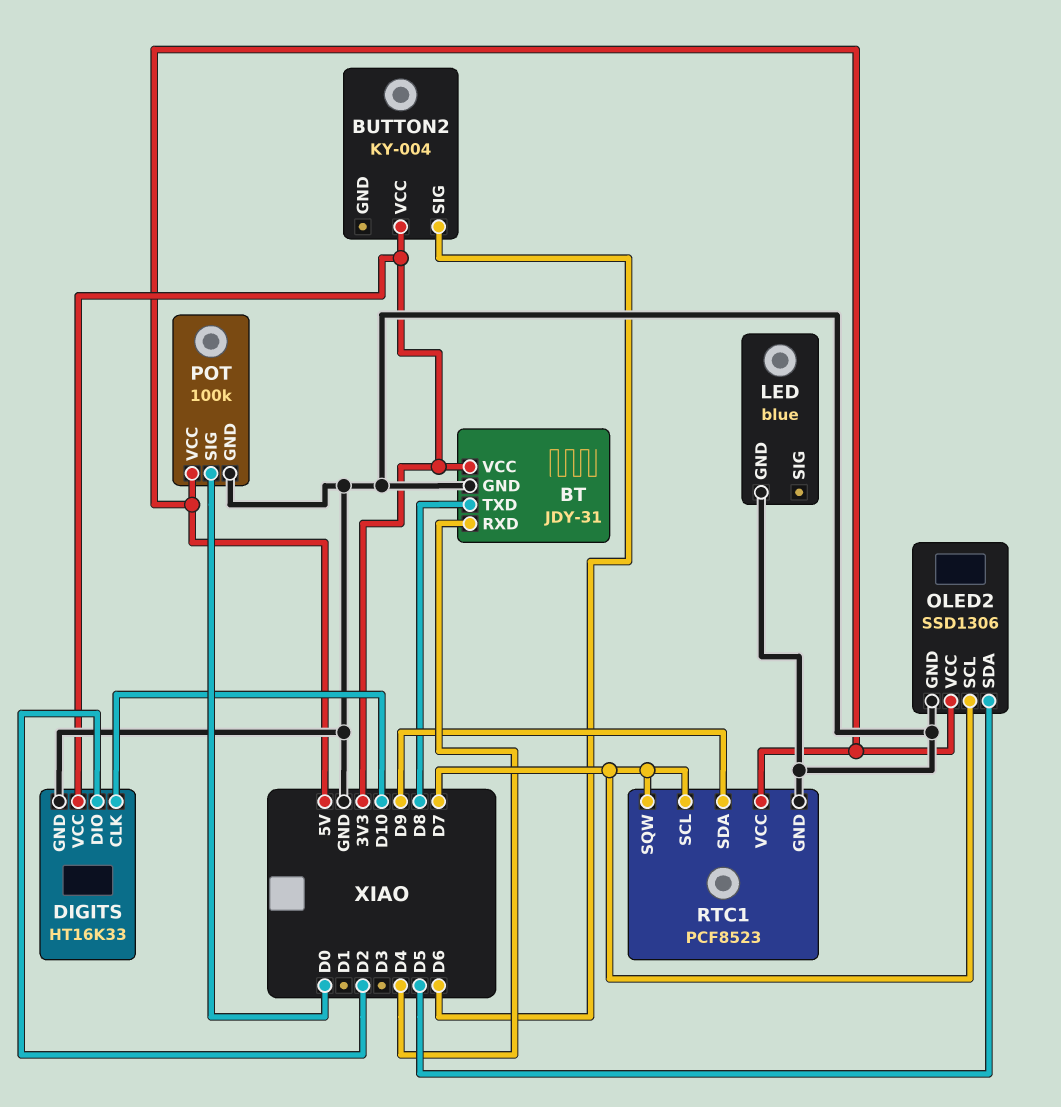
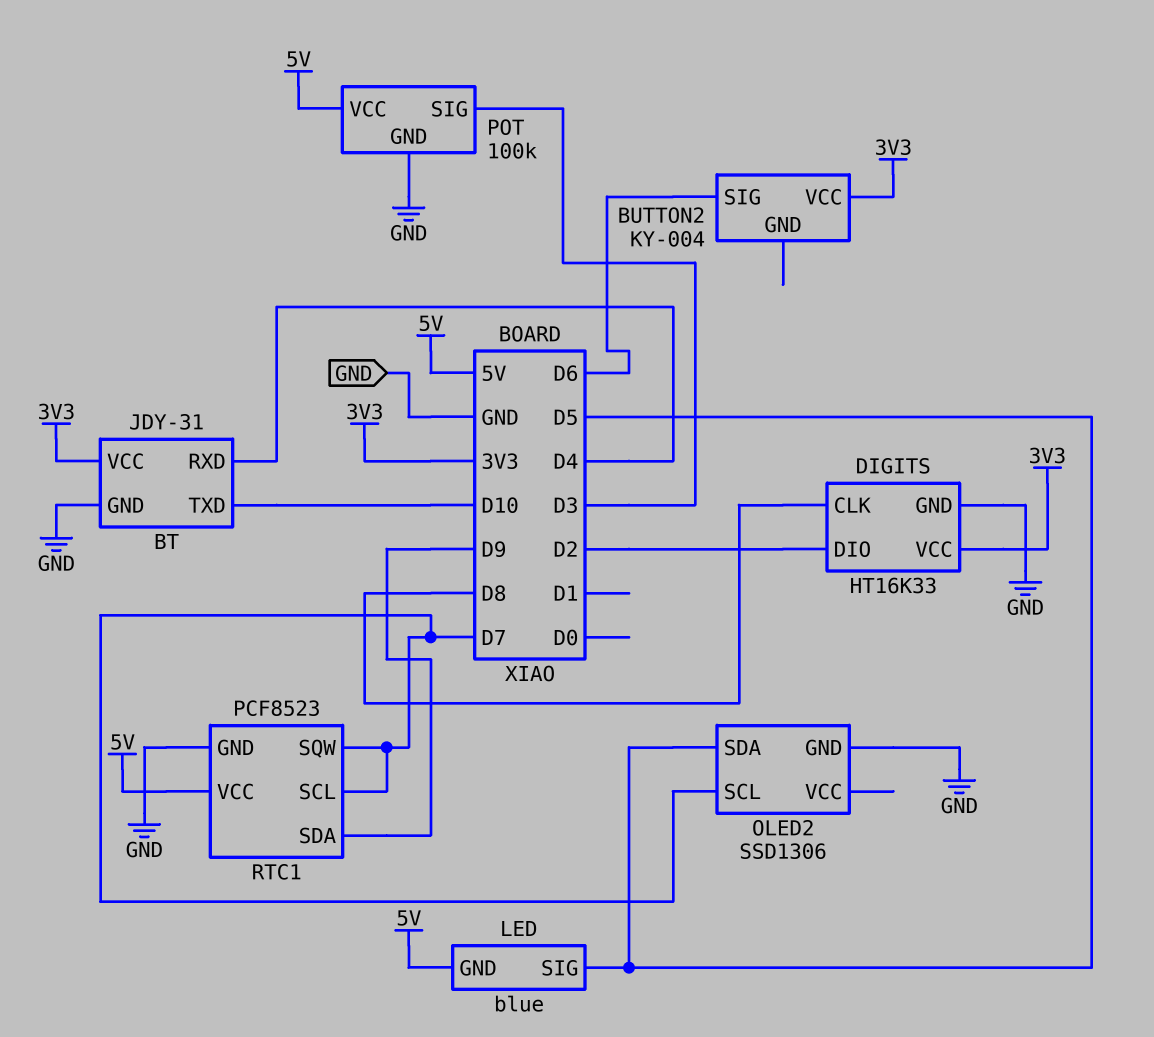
BT pin TXD: D8 -> D10
DIGITS pin CLK: D10 -> D8
LED pin GND: GND -> 5V
LED pin SIG: none -> D5
OLED2 pin VCC: 5V -> none
POT pin SIG: D0 -> D3

